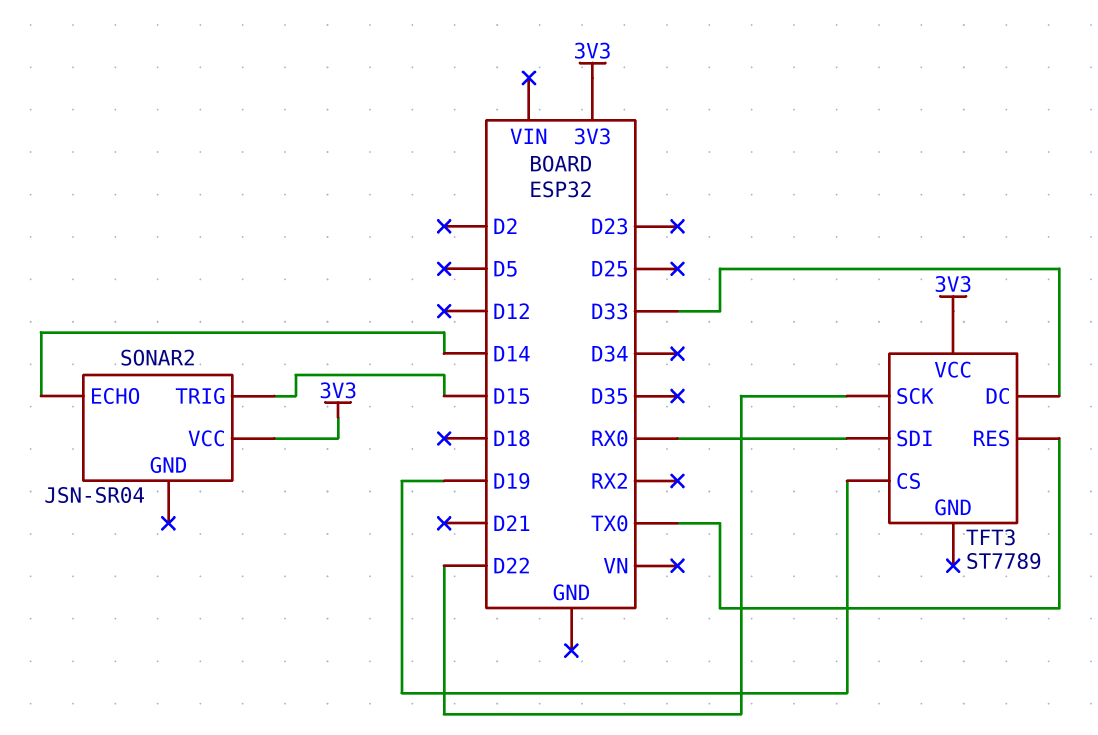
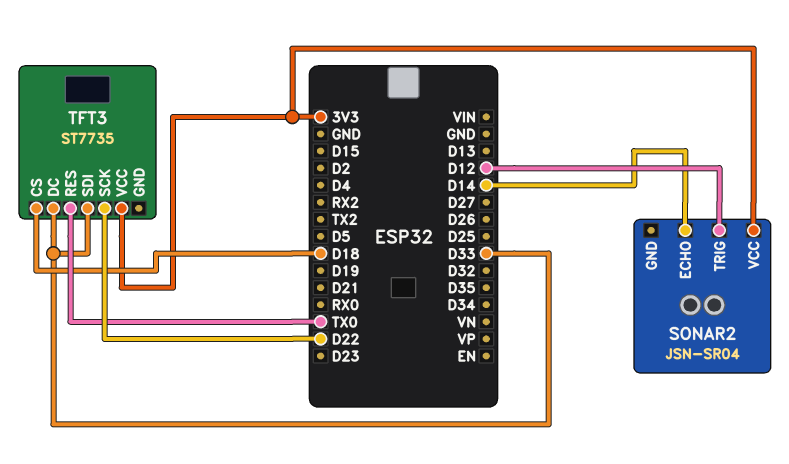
SONAR2 pin TRIG: D15 -> D12
TFT3: ST7789 -> ST7735
TFT3 pin CS: D19 -> D18
TFT3 pin SDI: RX0 -> D33

